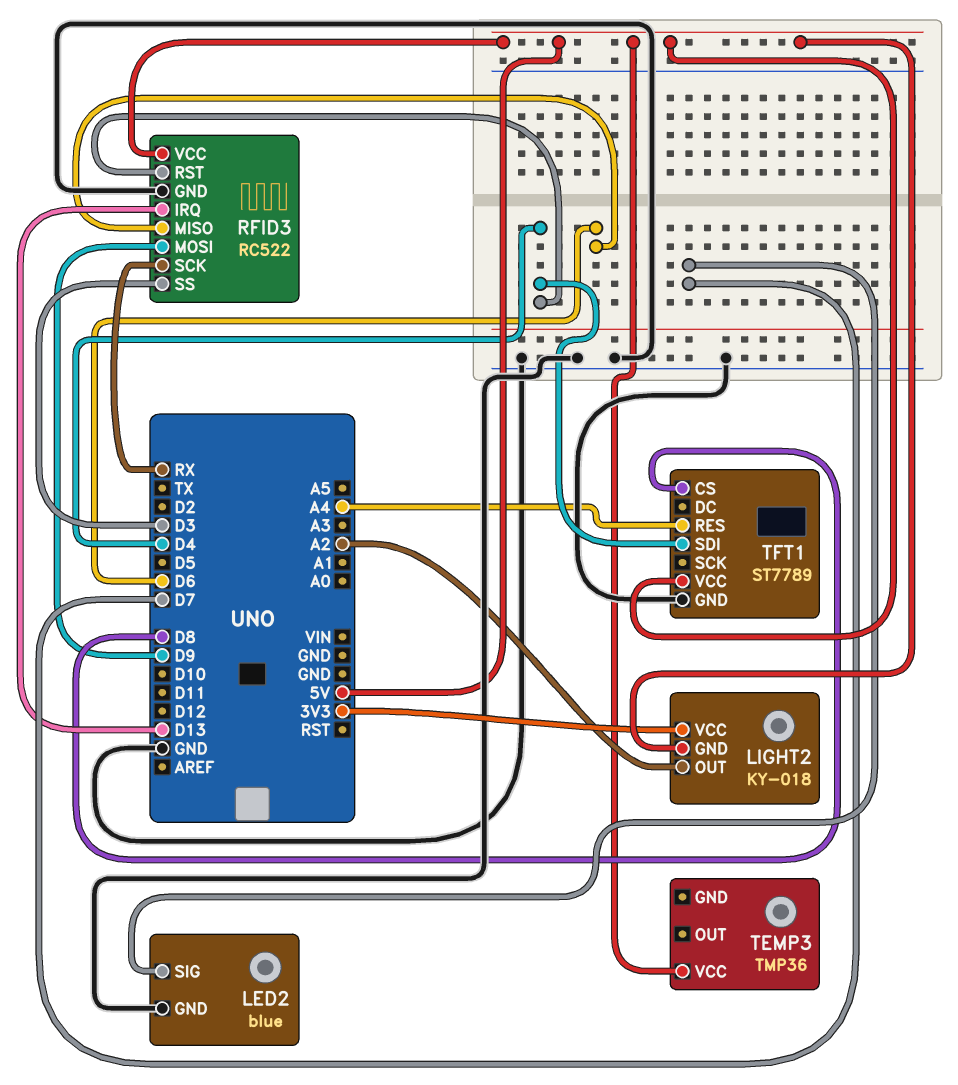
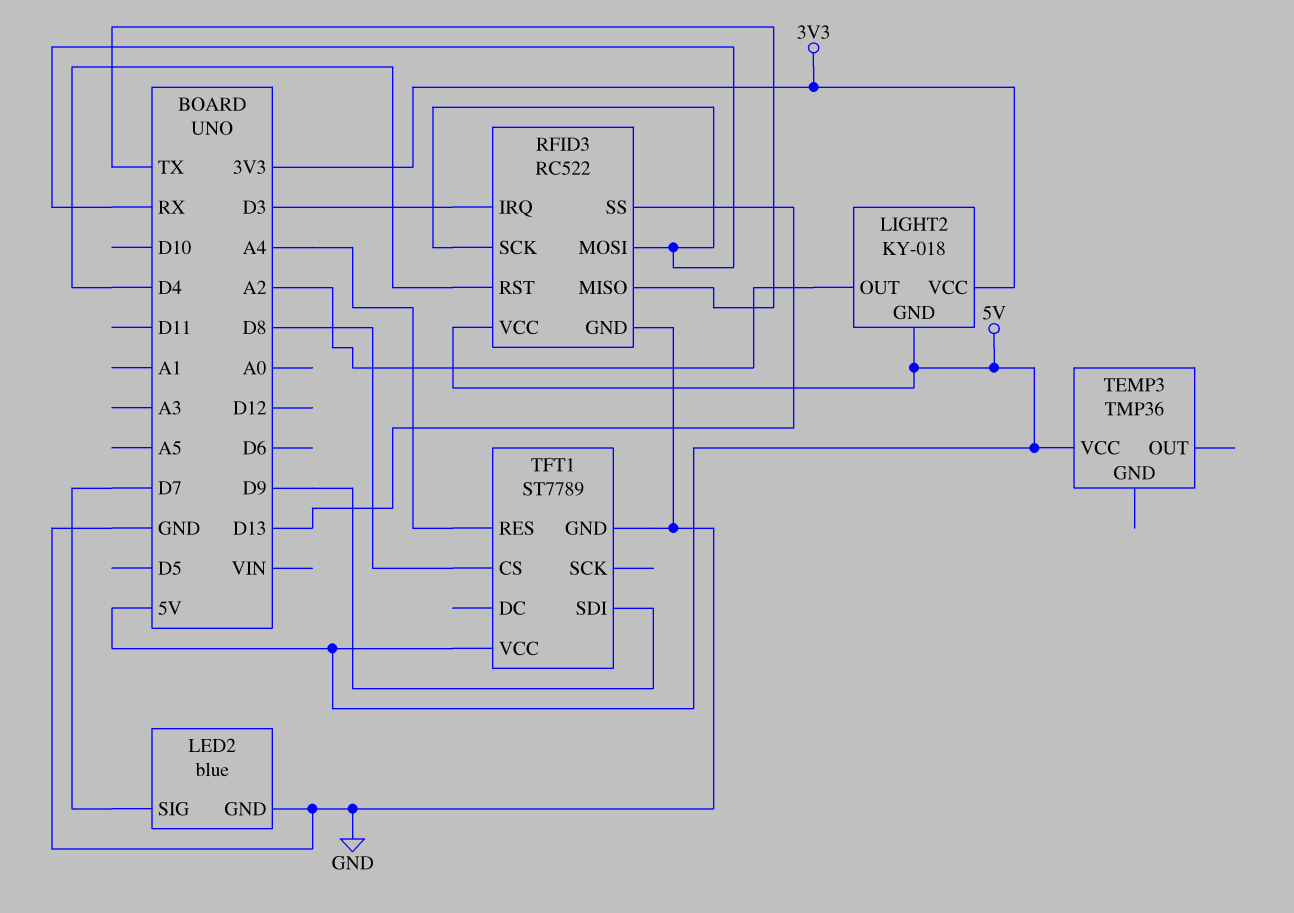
RFID3 pin IRQ: D13 -> D3
RFID3 pin MISO: D6 -> TX
RFID3 pin MOSI: D9 -> RX
RFID3 pin SS: D3 -> D13
TFT1 pin SDI: D4 -> D9

